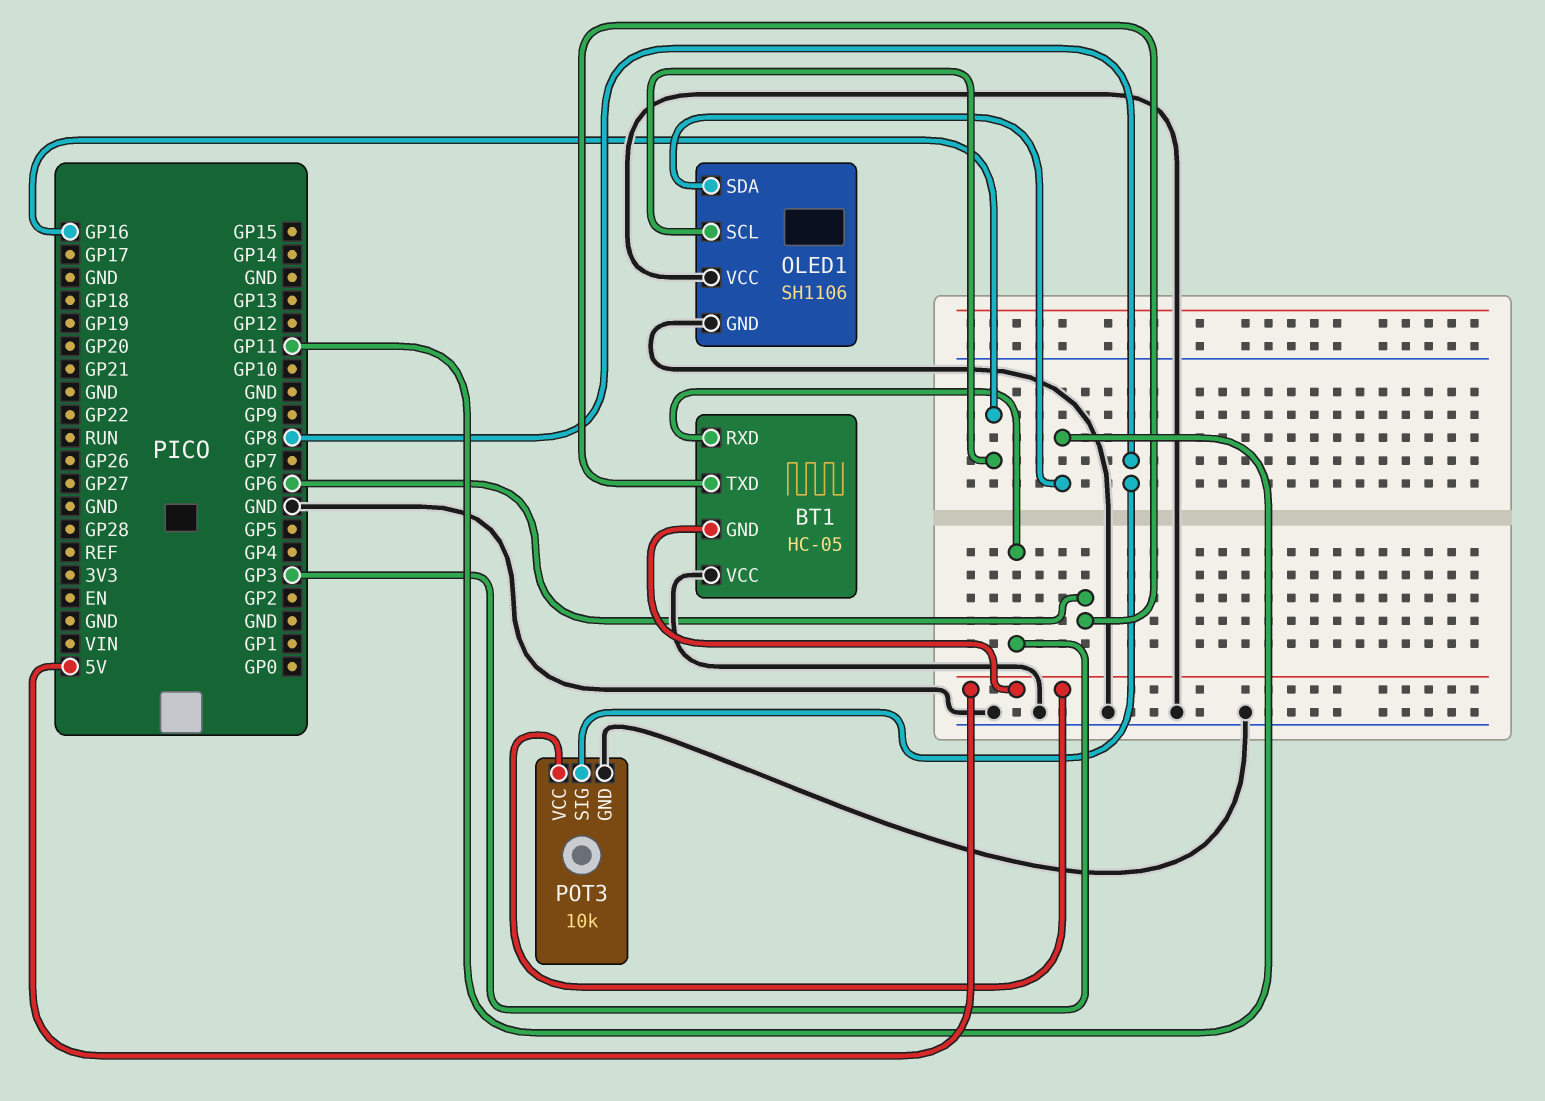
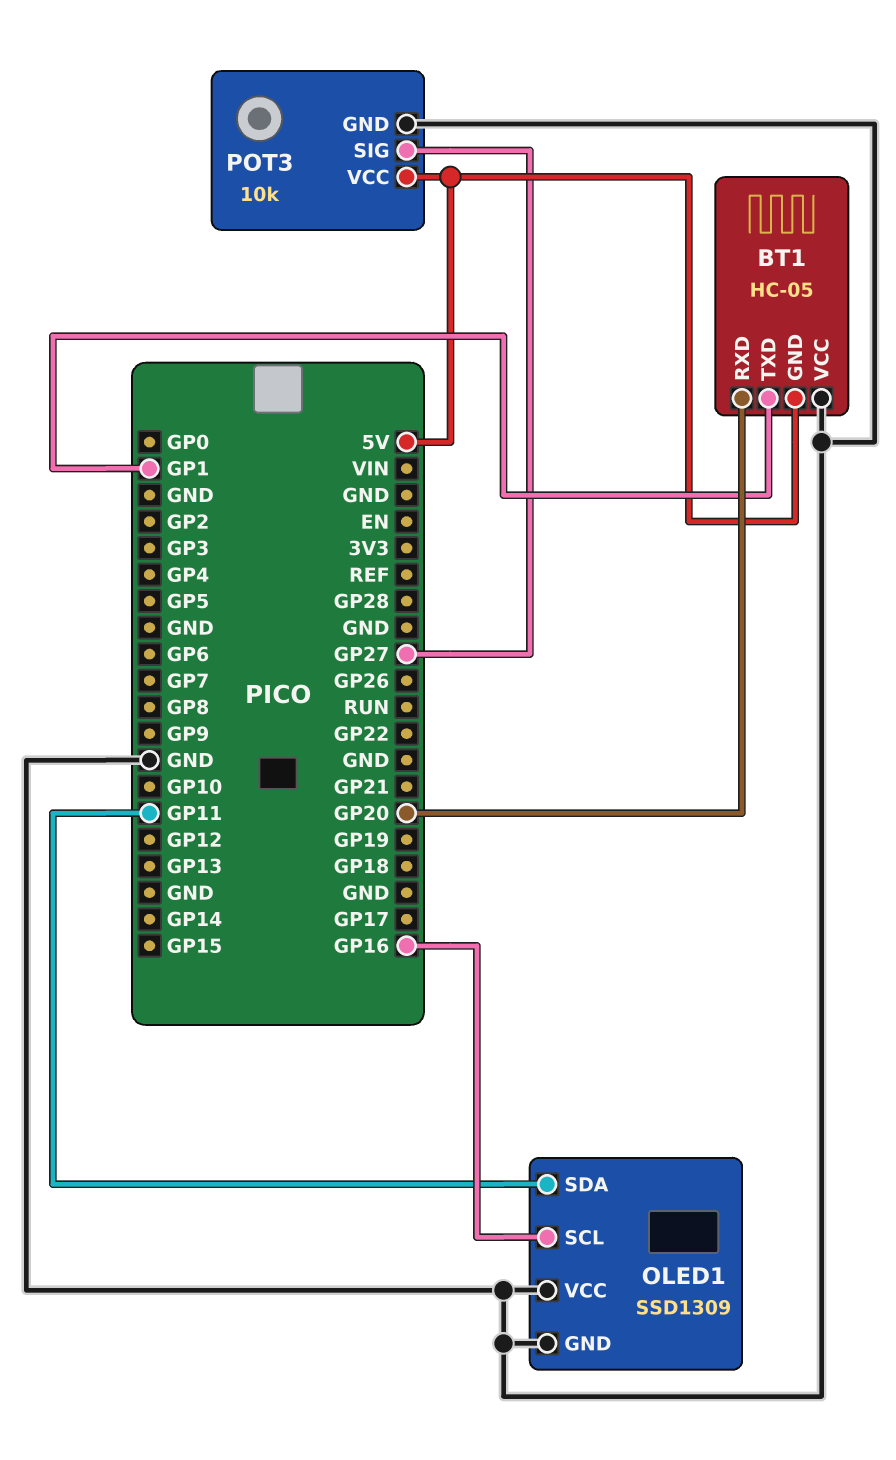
BT1 pin RXD: GP3 -> GP20
BT1 pin TXD: GP6 -> GP1
OLED1: SH1106 -> SSD1309
POT3 pin SIG: GP8 -> GP27

